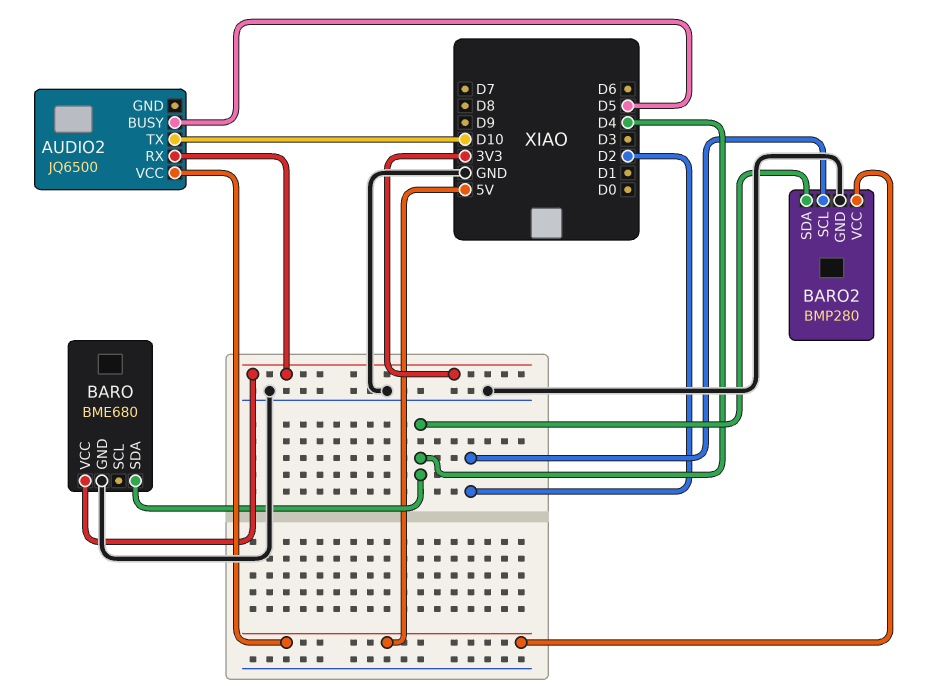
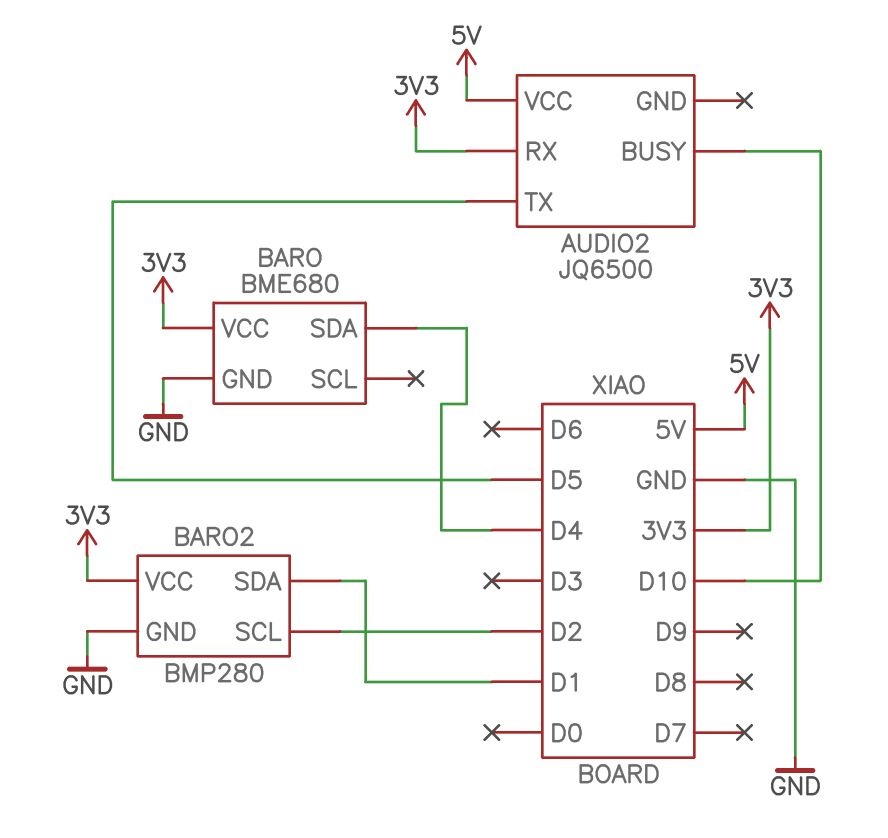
AUDIO2 pin BUSY: D5 -> D10
AUDIO2 pin TX: D10 -> D5
BARO2 pin SDA: D4 -> D1
BARO2 pin VCC: 5V -> 3V3

